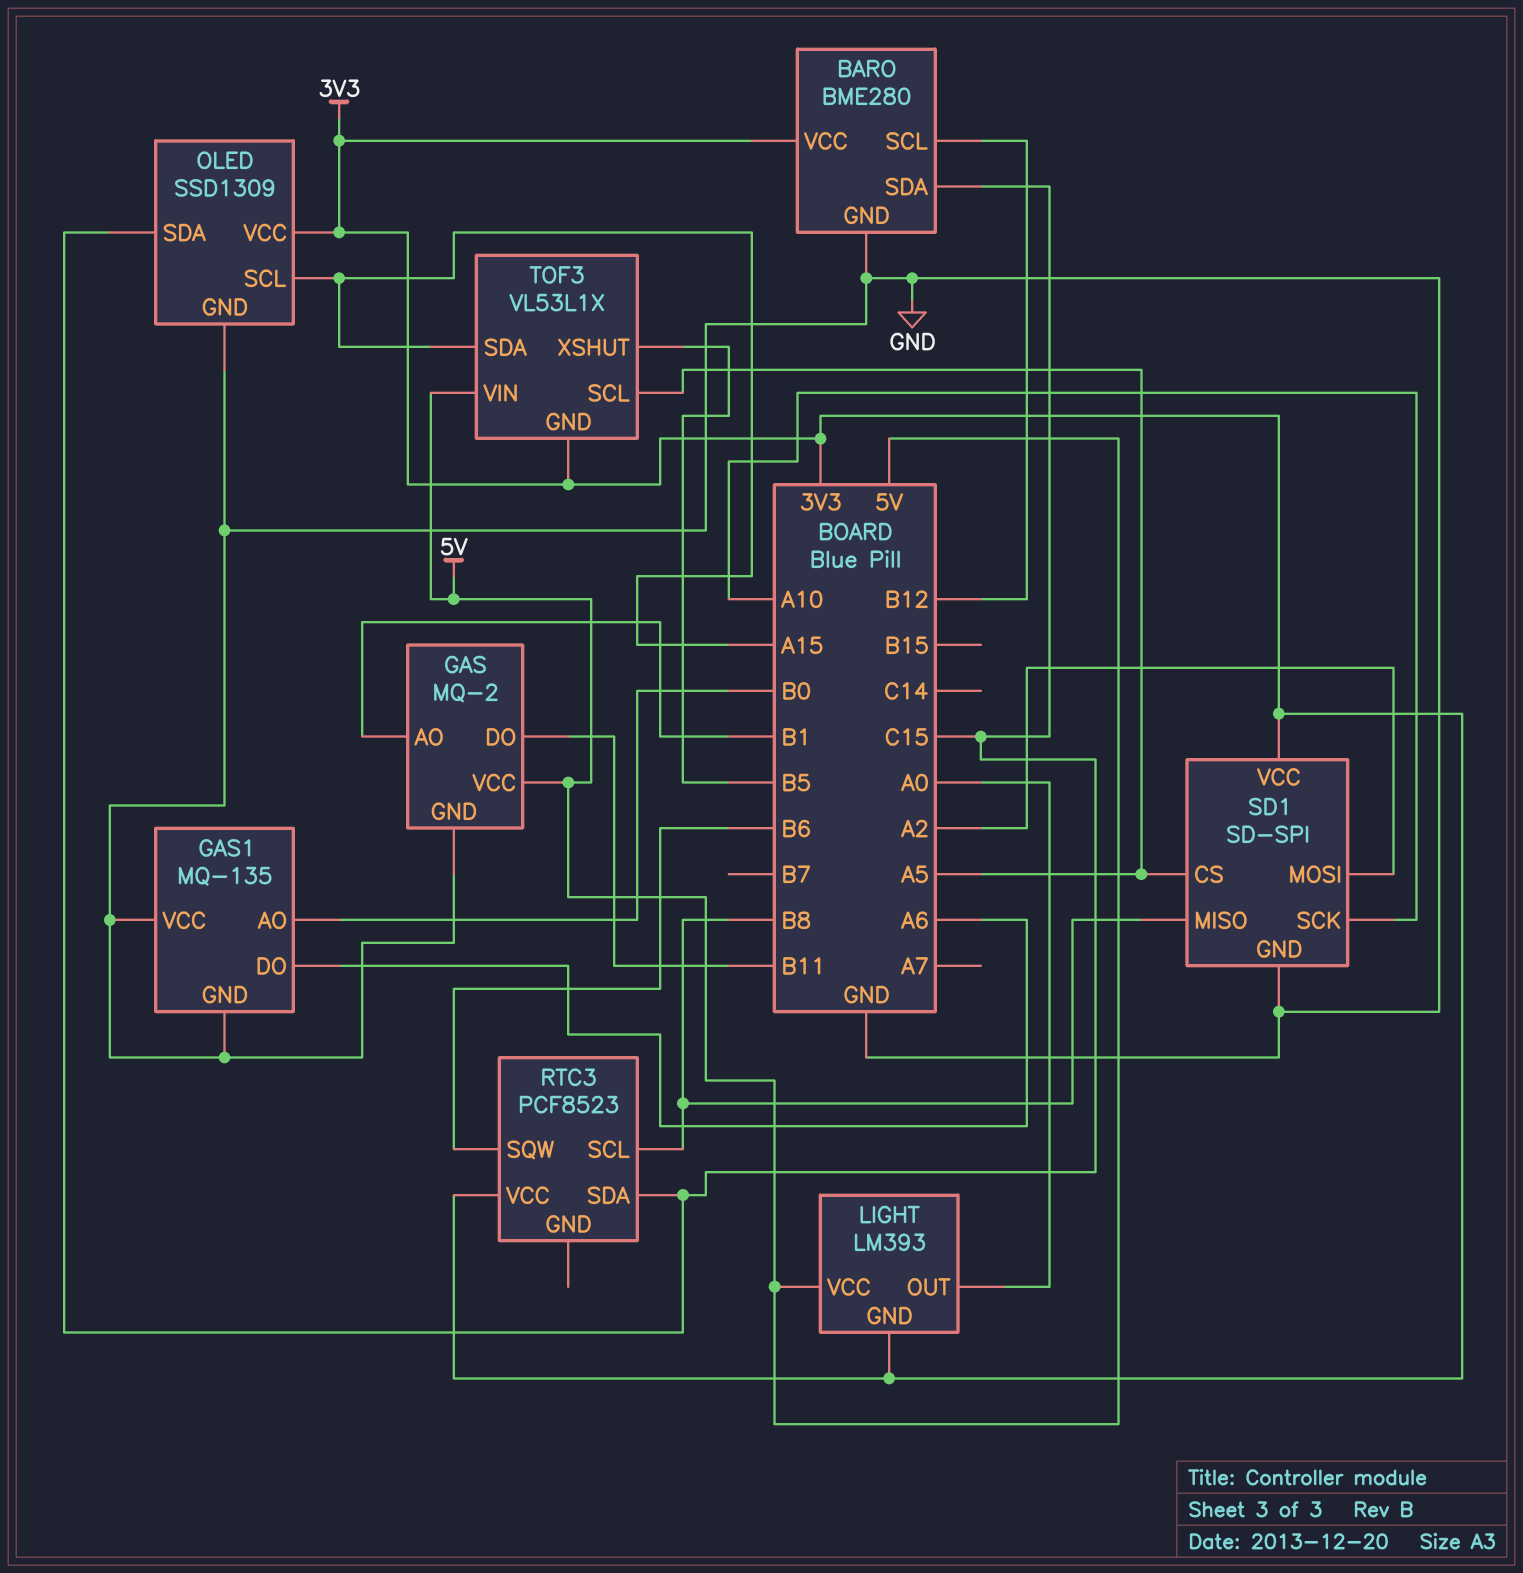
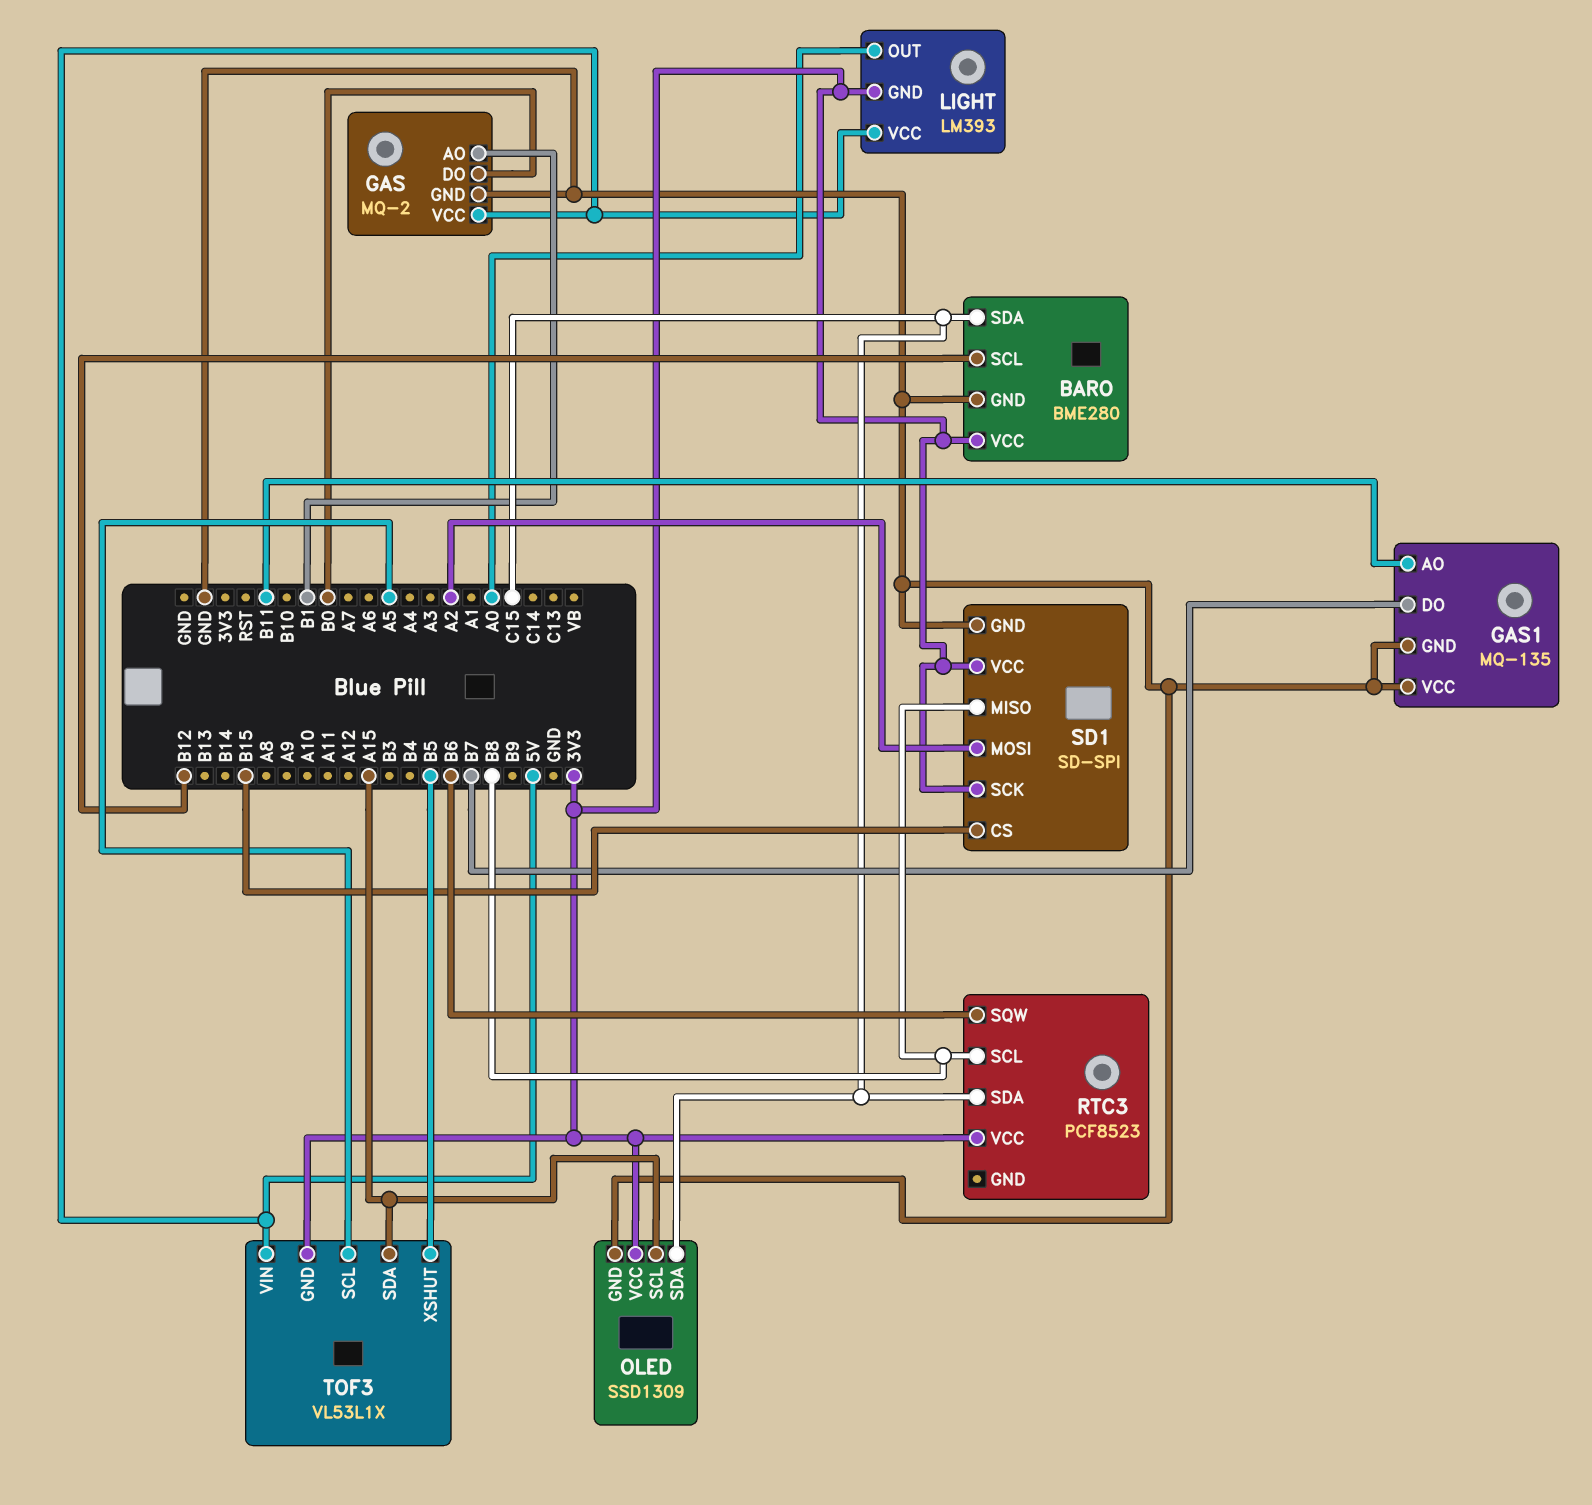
GAS pin DO: B11 -> B0
GAS1 pin AO: B0 -> B11
GAS1 pin DO: A6 -> B7
SD1 pin CS: A5 -> B15
SD1 pin SCK: A10 -> 3V3

